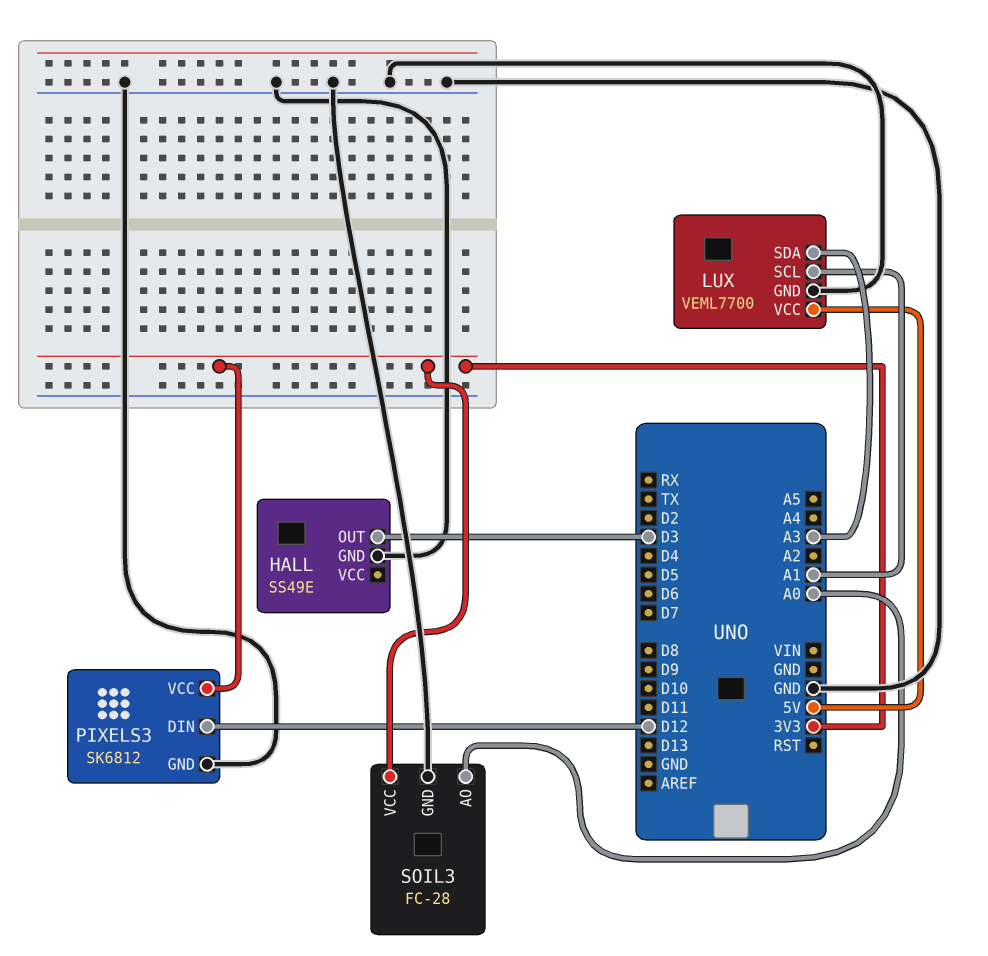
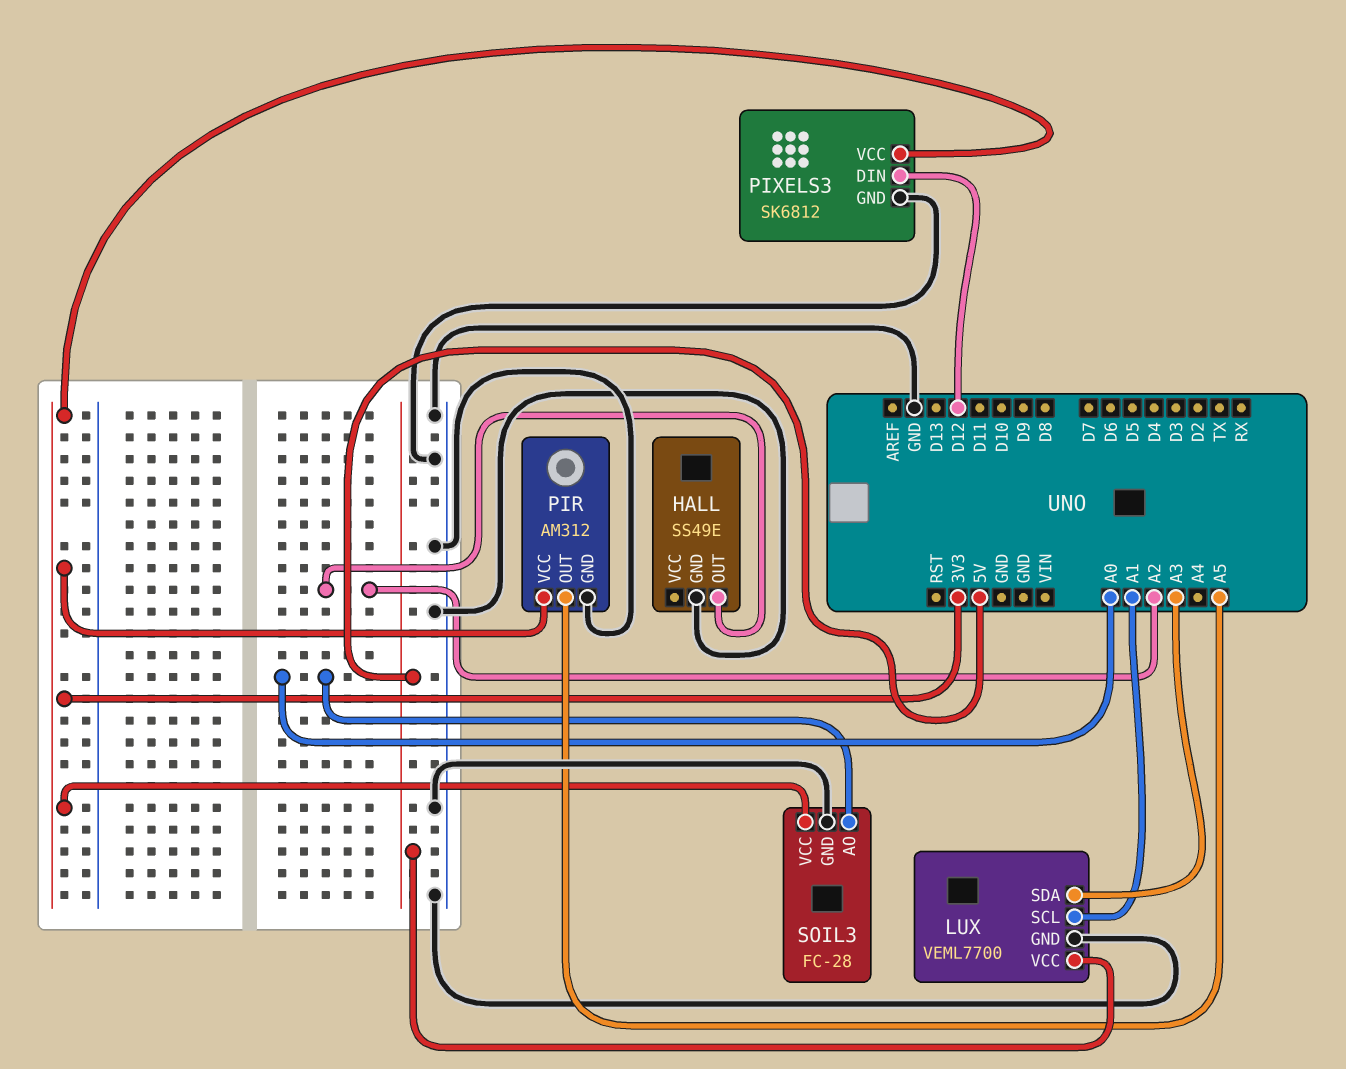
HALL pin OUT: D3 -> A2
PIR: none -> AM312
PIR pin GND: none -> GND
PIR pin OUT: none -> A5
PIR pin VCC: none -> 3V3

